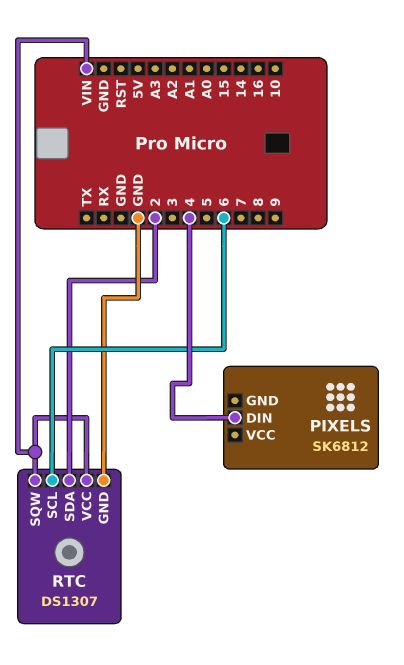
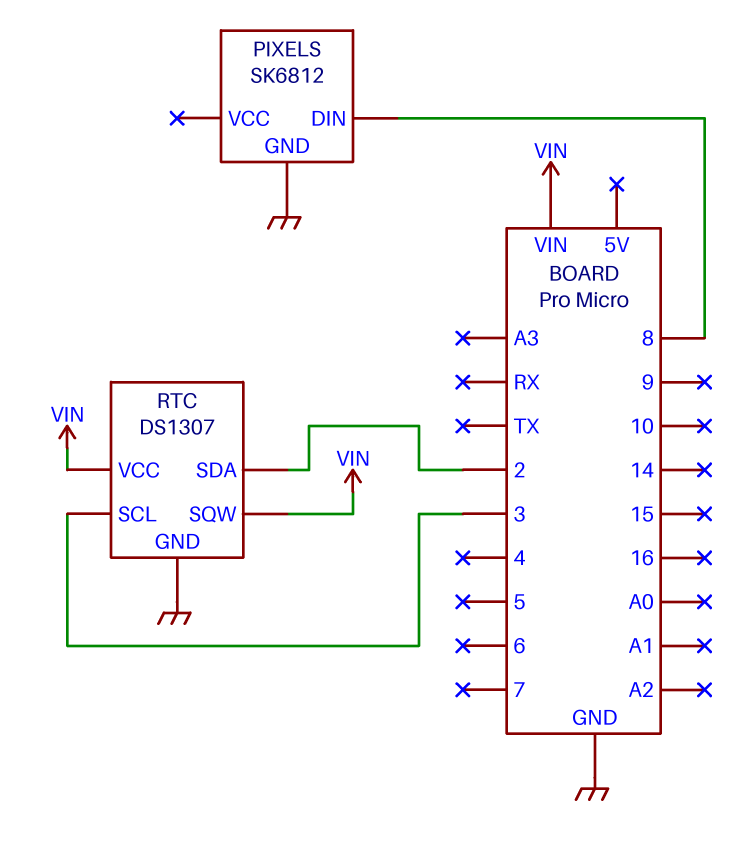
PIXELS pin DIN: 4 -> 8
PIXELS pin GND: none -> GND
RTC pin SCL: 6 -> 3

